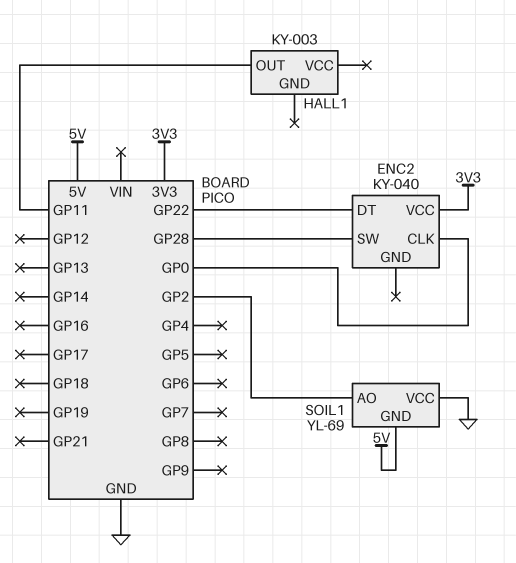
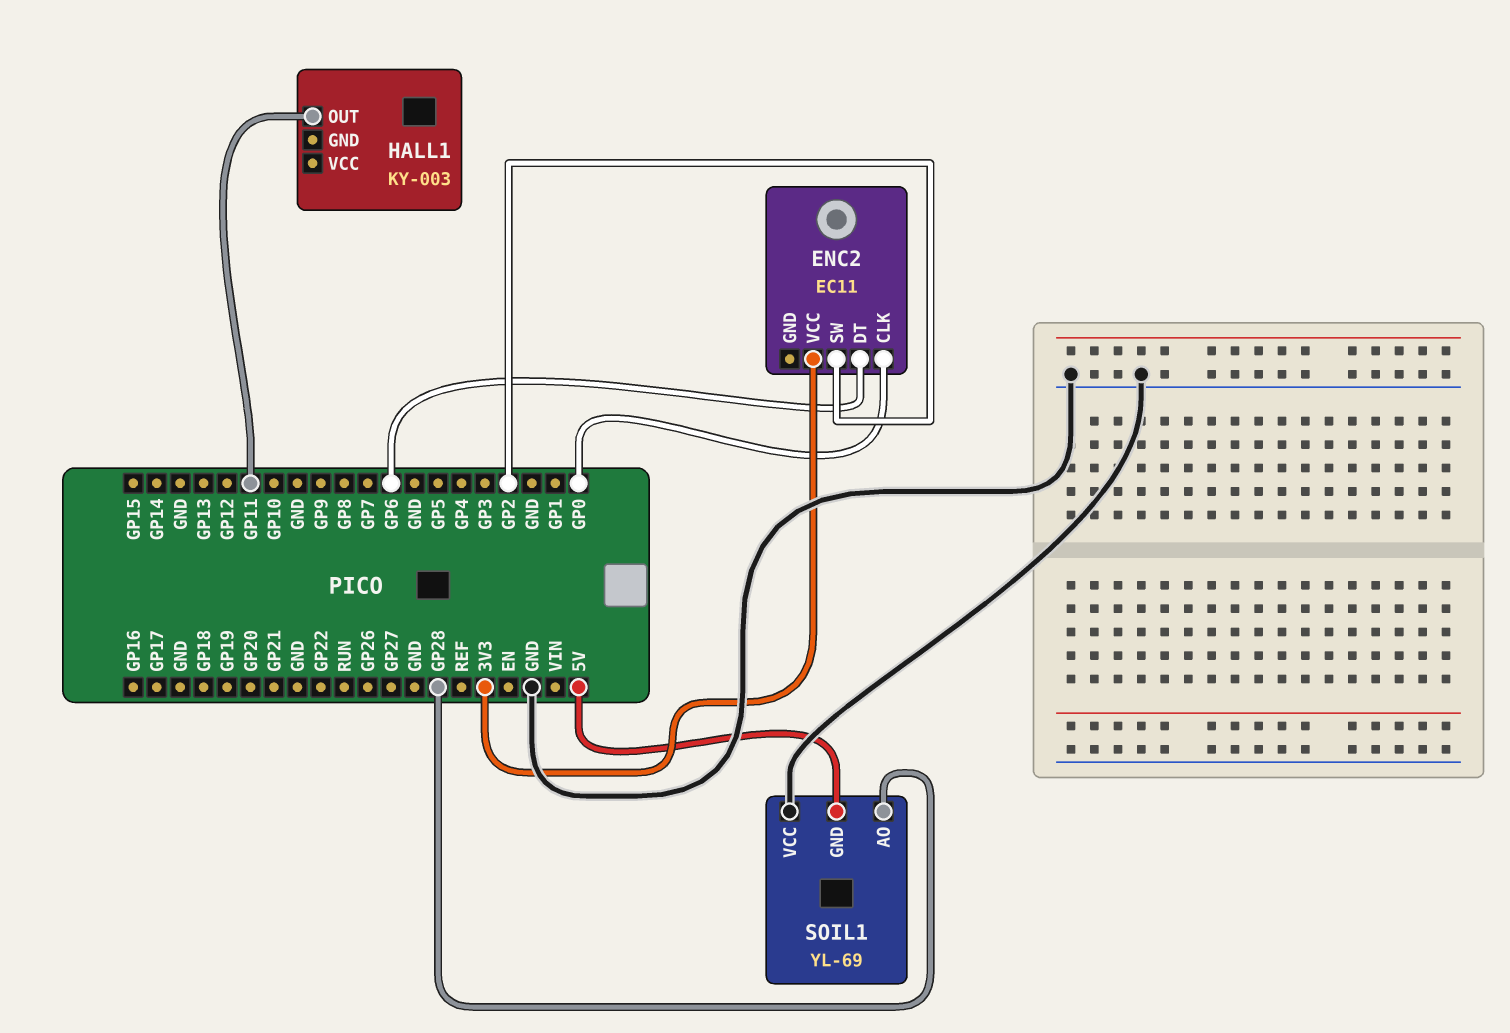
ENC2: KY-040 -> EC11
ENC2 pin DT: GP22 -> GP6
ENC2 pin SW: GP28 -> GP2
SOIL1 pin AO: GP2 -> GP28

